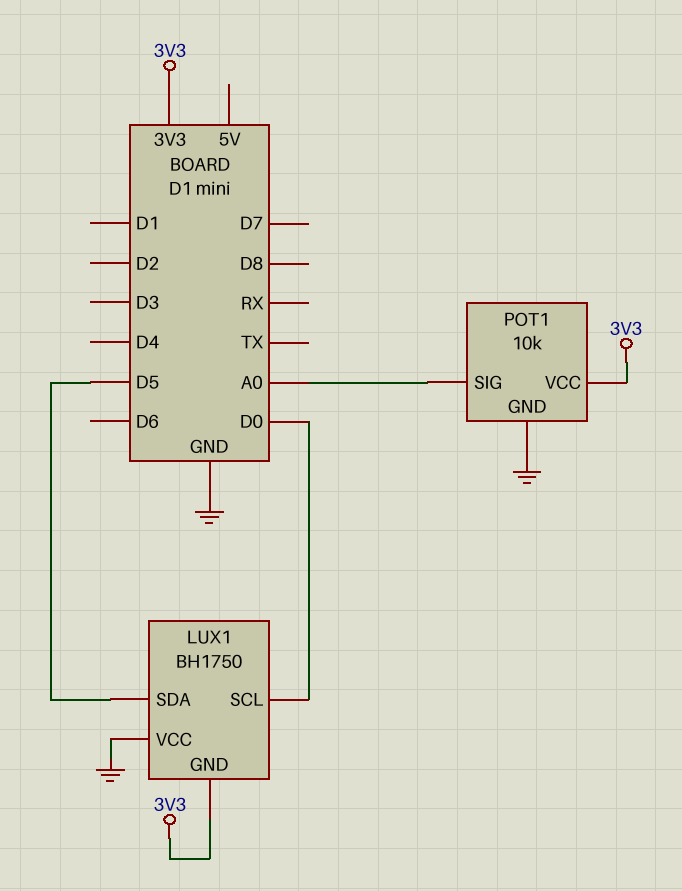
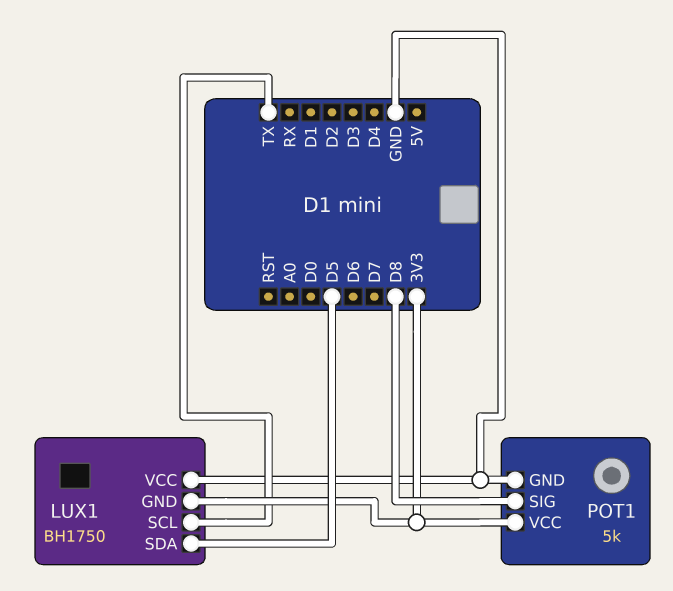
LUX1 pin SCL: D0 -> TX
POT1: 10k -> 5k
POT1 pin SIG: A0 -> D8

